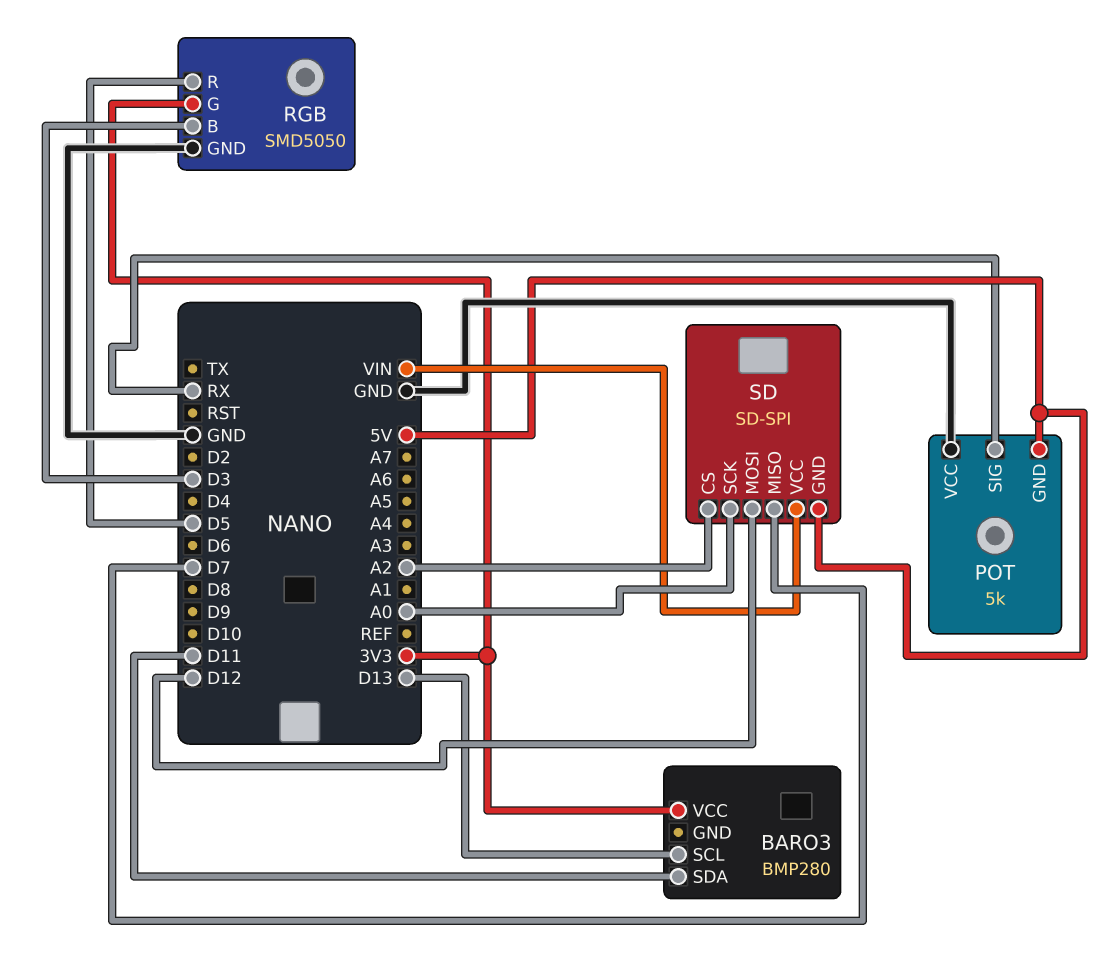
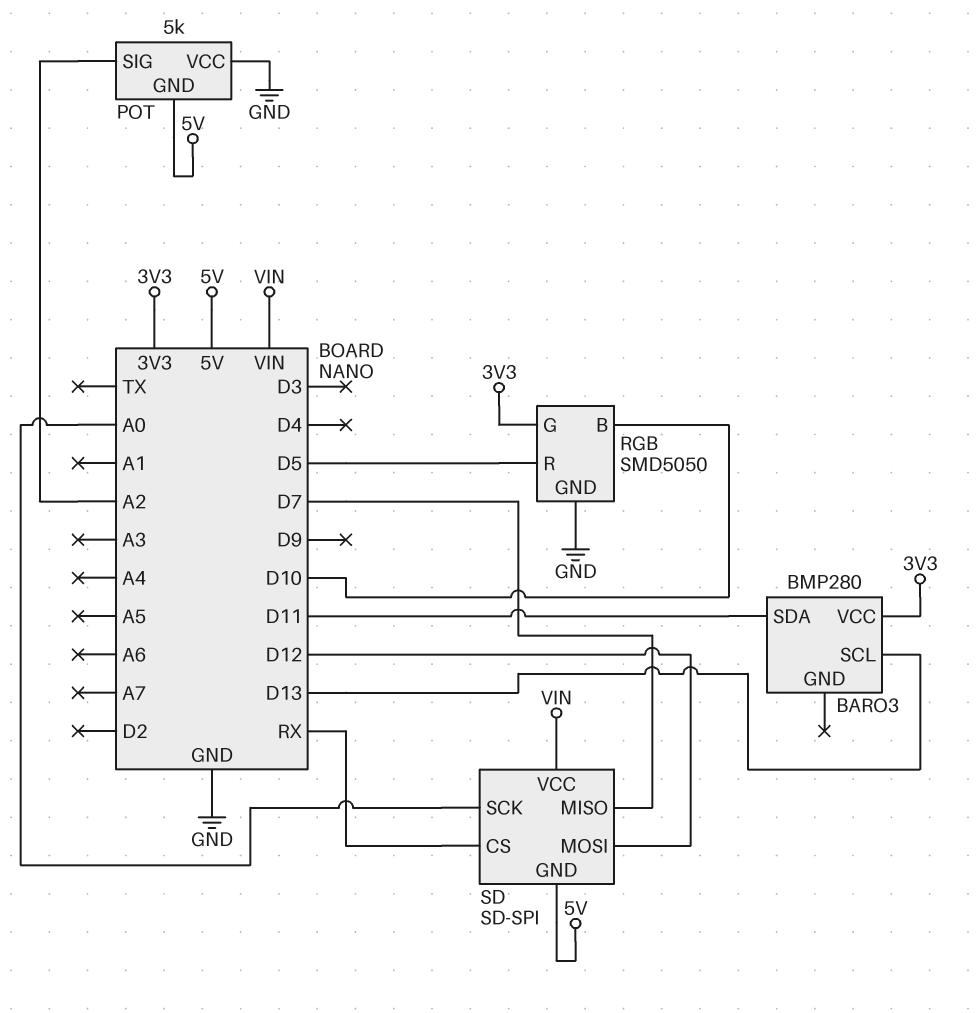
POT pin SIG: RX -> A2
RGB pin B: D3 -> D10
SD pin CS: A2 -> RX

